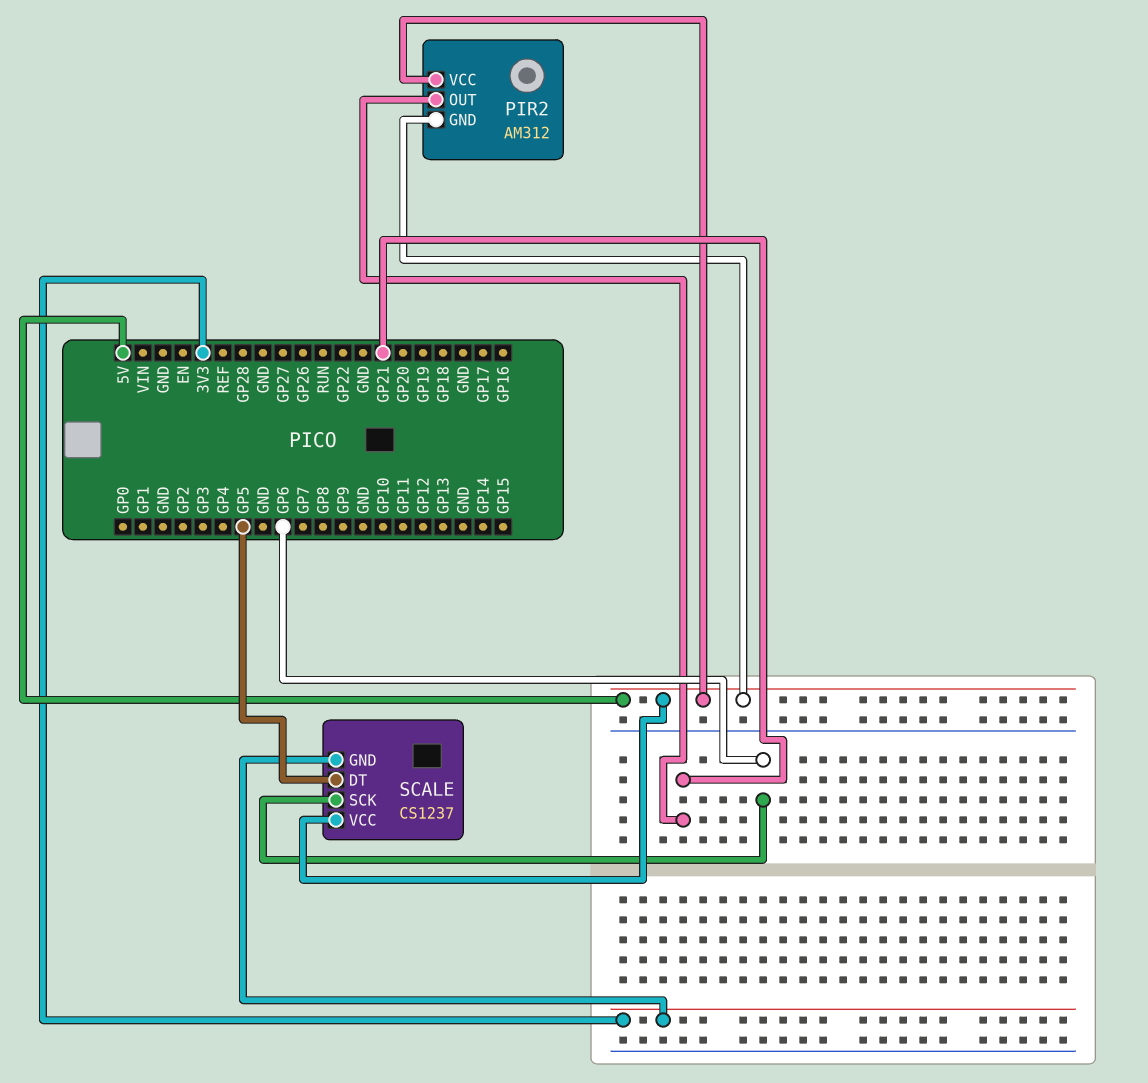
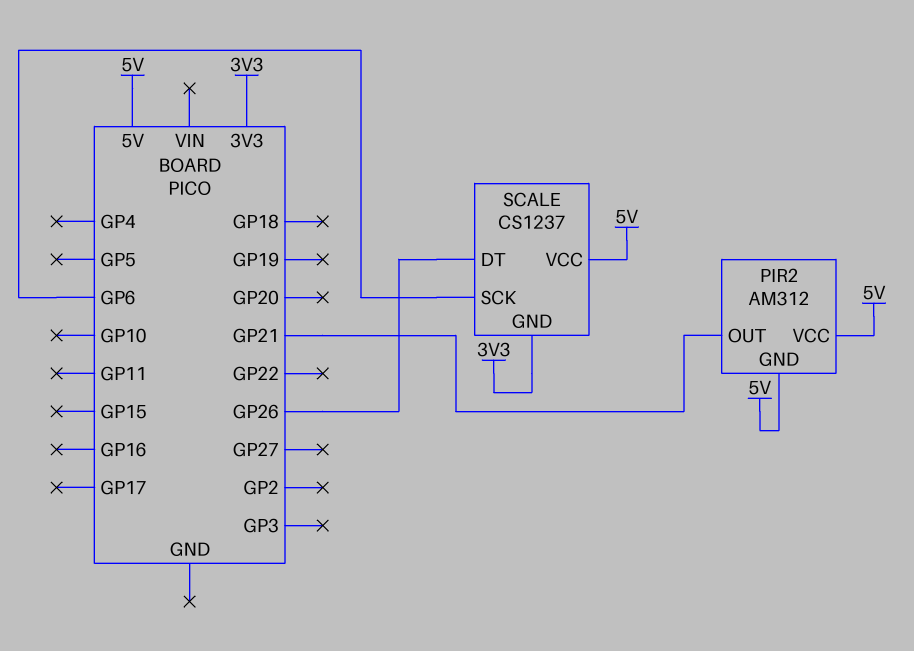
SCALE pin DT: GP5 -> GP26

